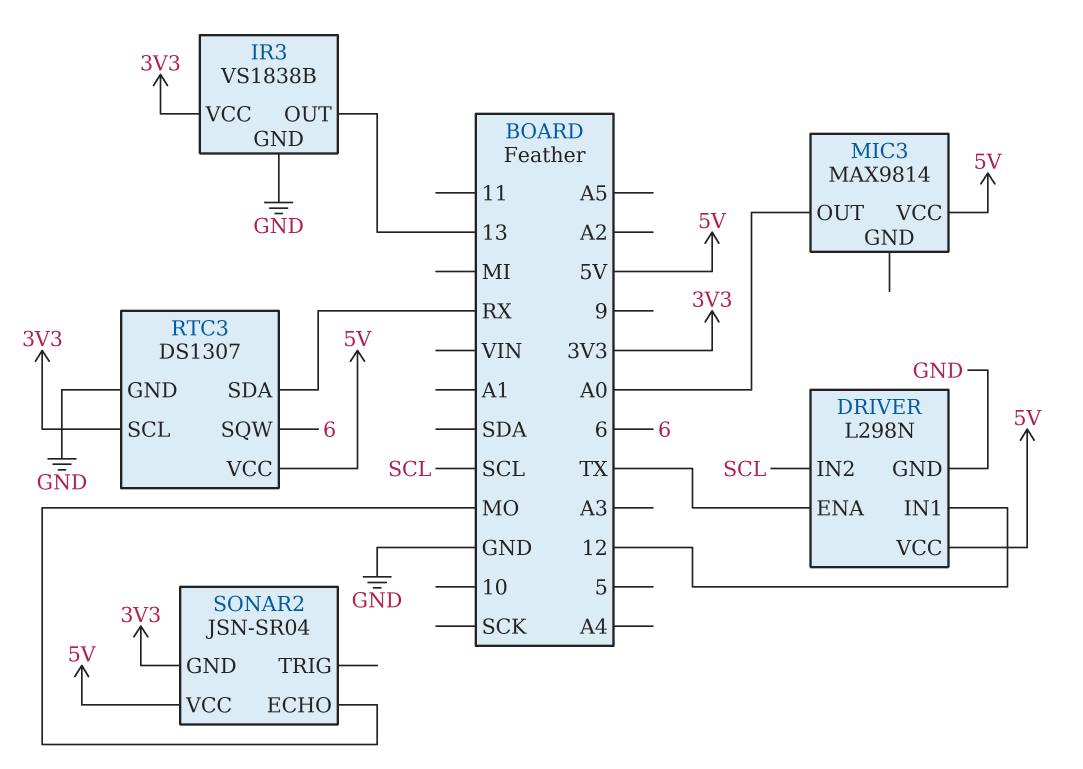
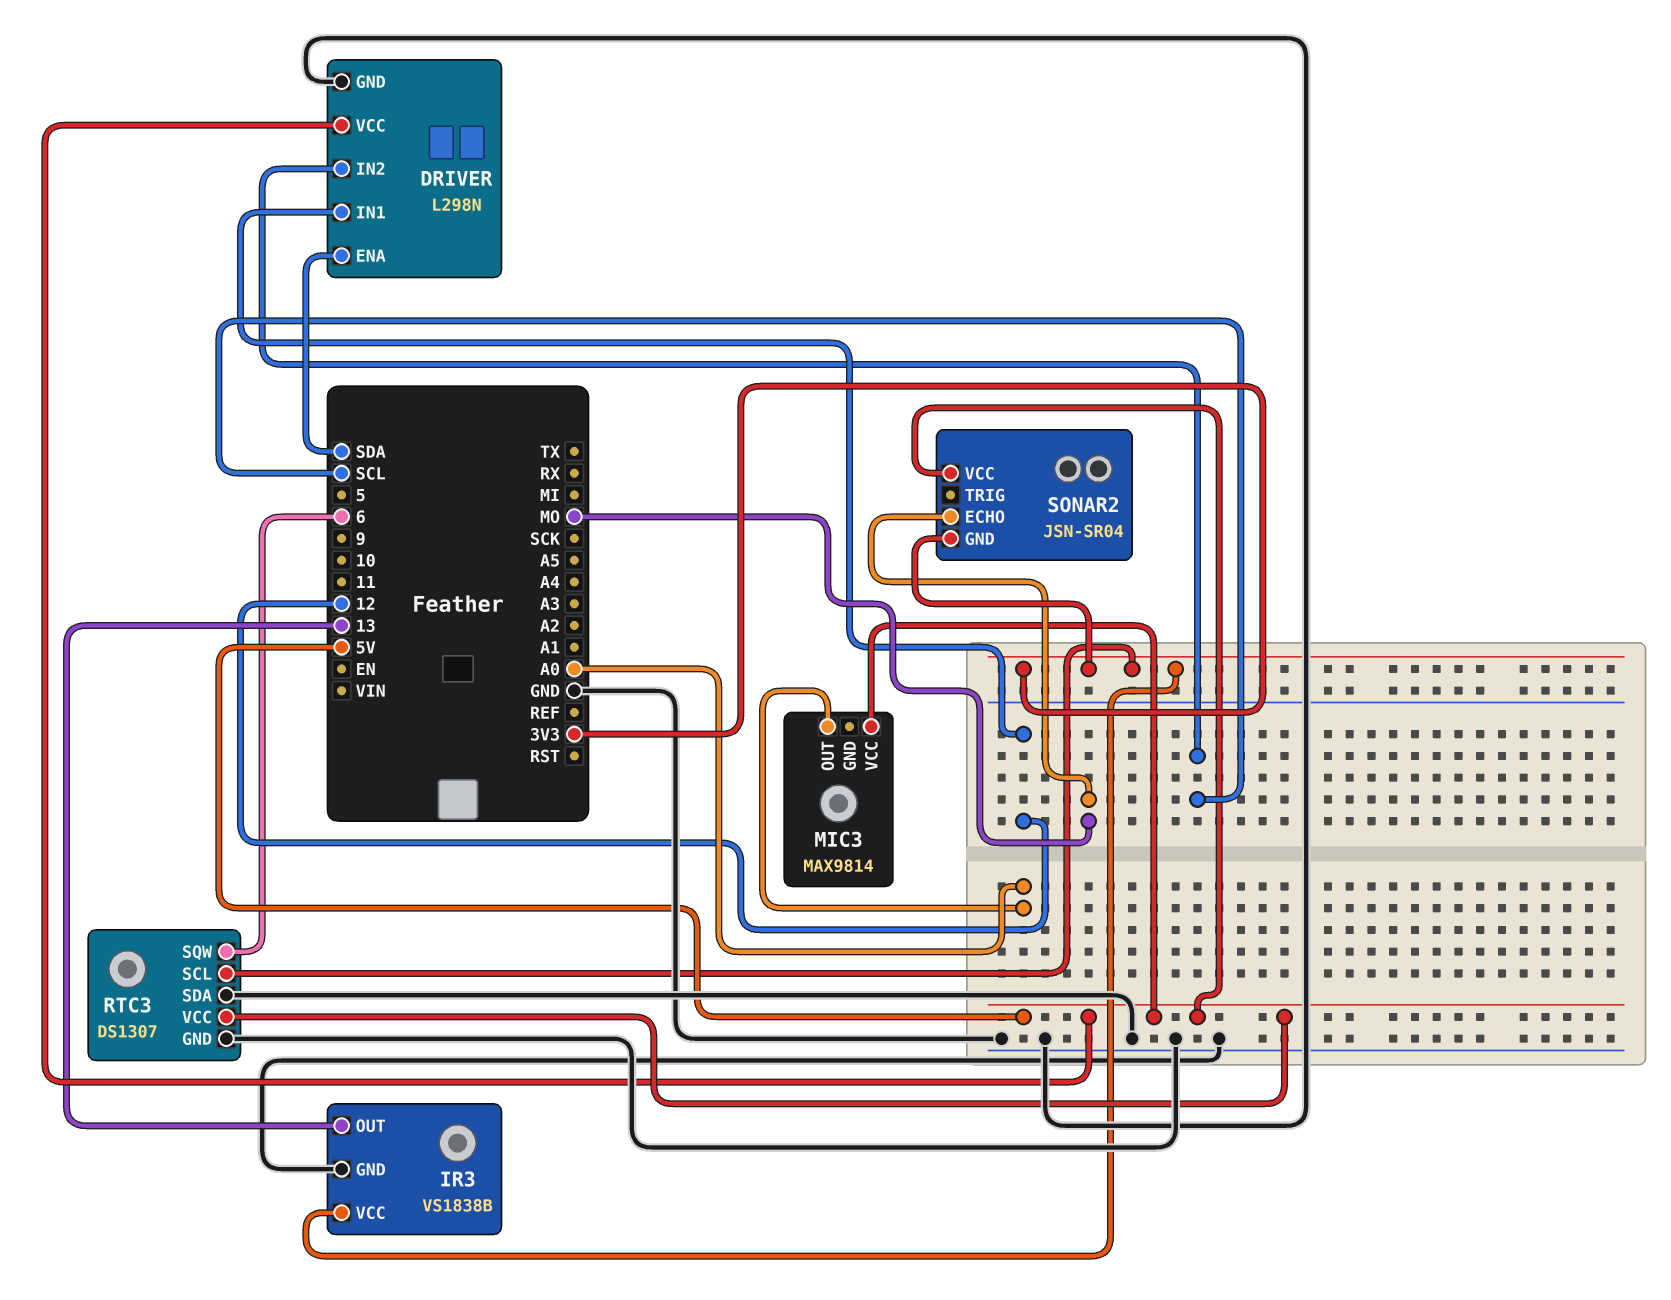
DRIVER pin ENA: TX -> SDA
RTC3 pin SDA: RX -> GND

